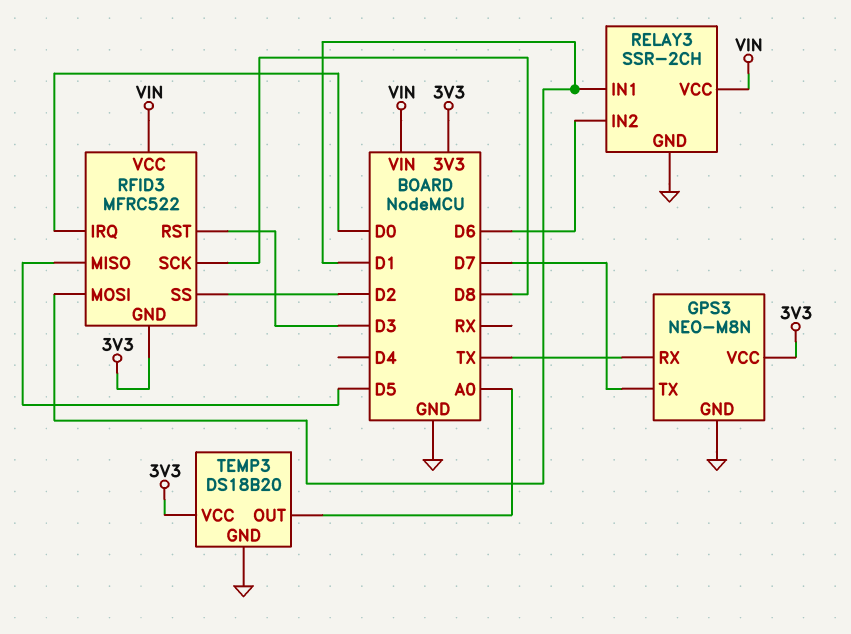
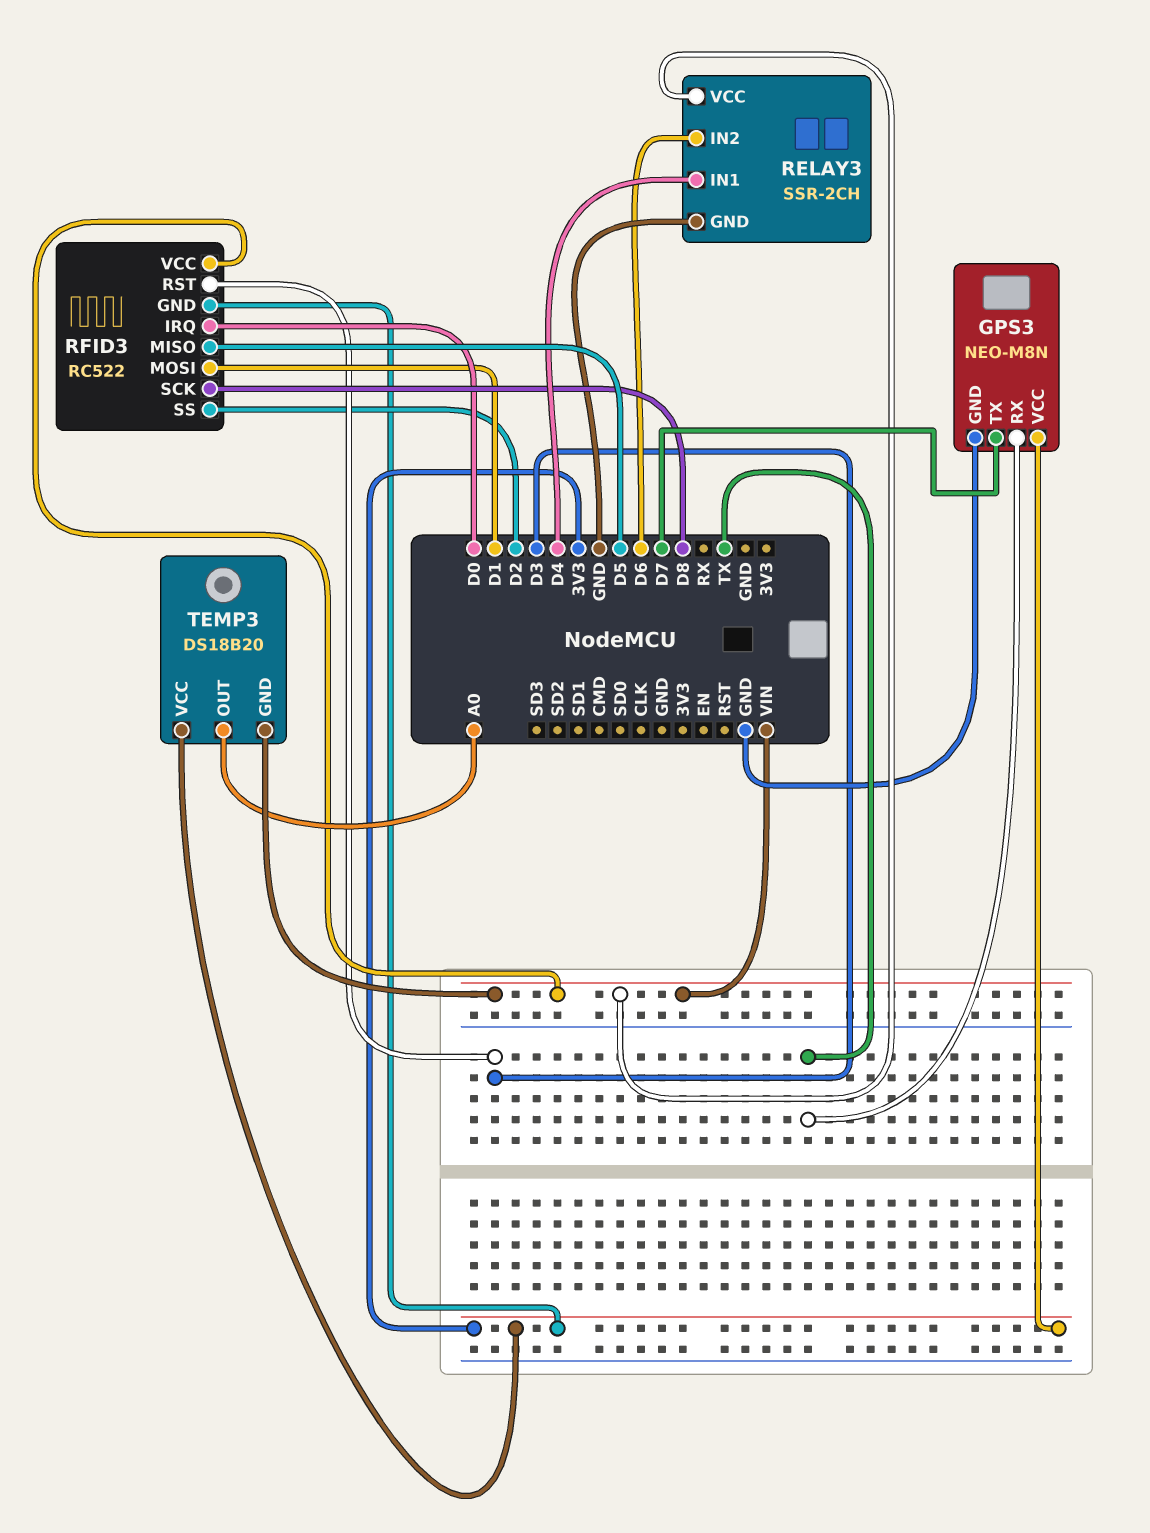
RELAY3 pin IN1: D1 -> D4
RFID3: MFRC522 -> RC522
TEMP3 pin GND: GND -> VIN

